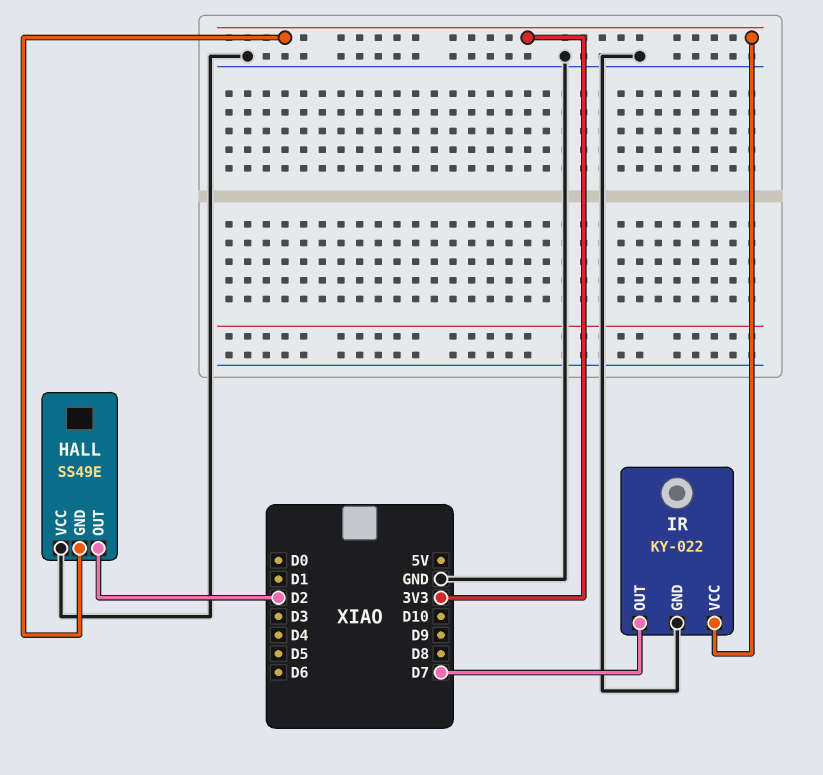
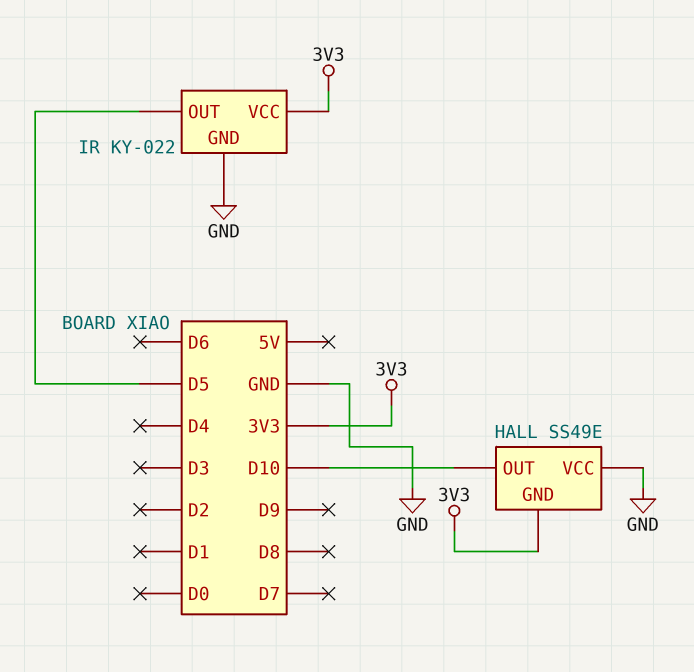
HALL pin OUT: D2 -> D10
IR pin OUT: D7 -> D5

